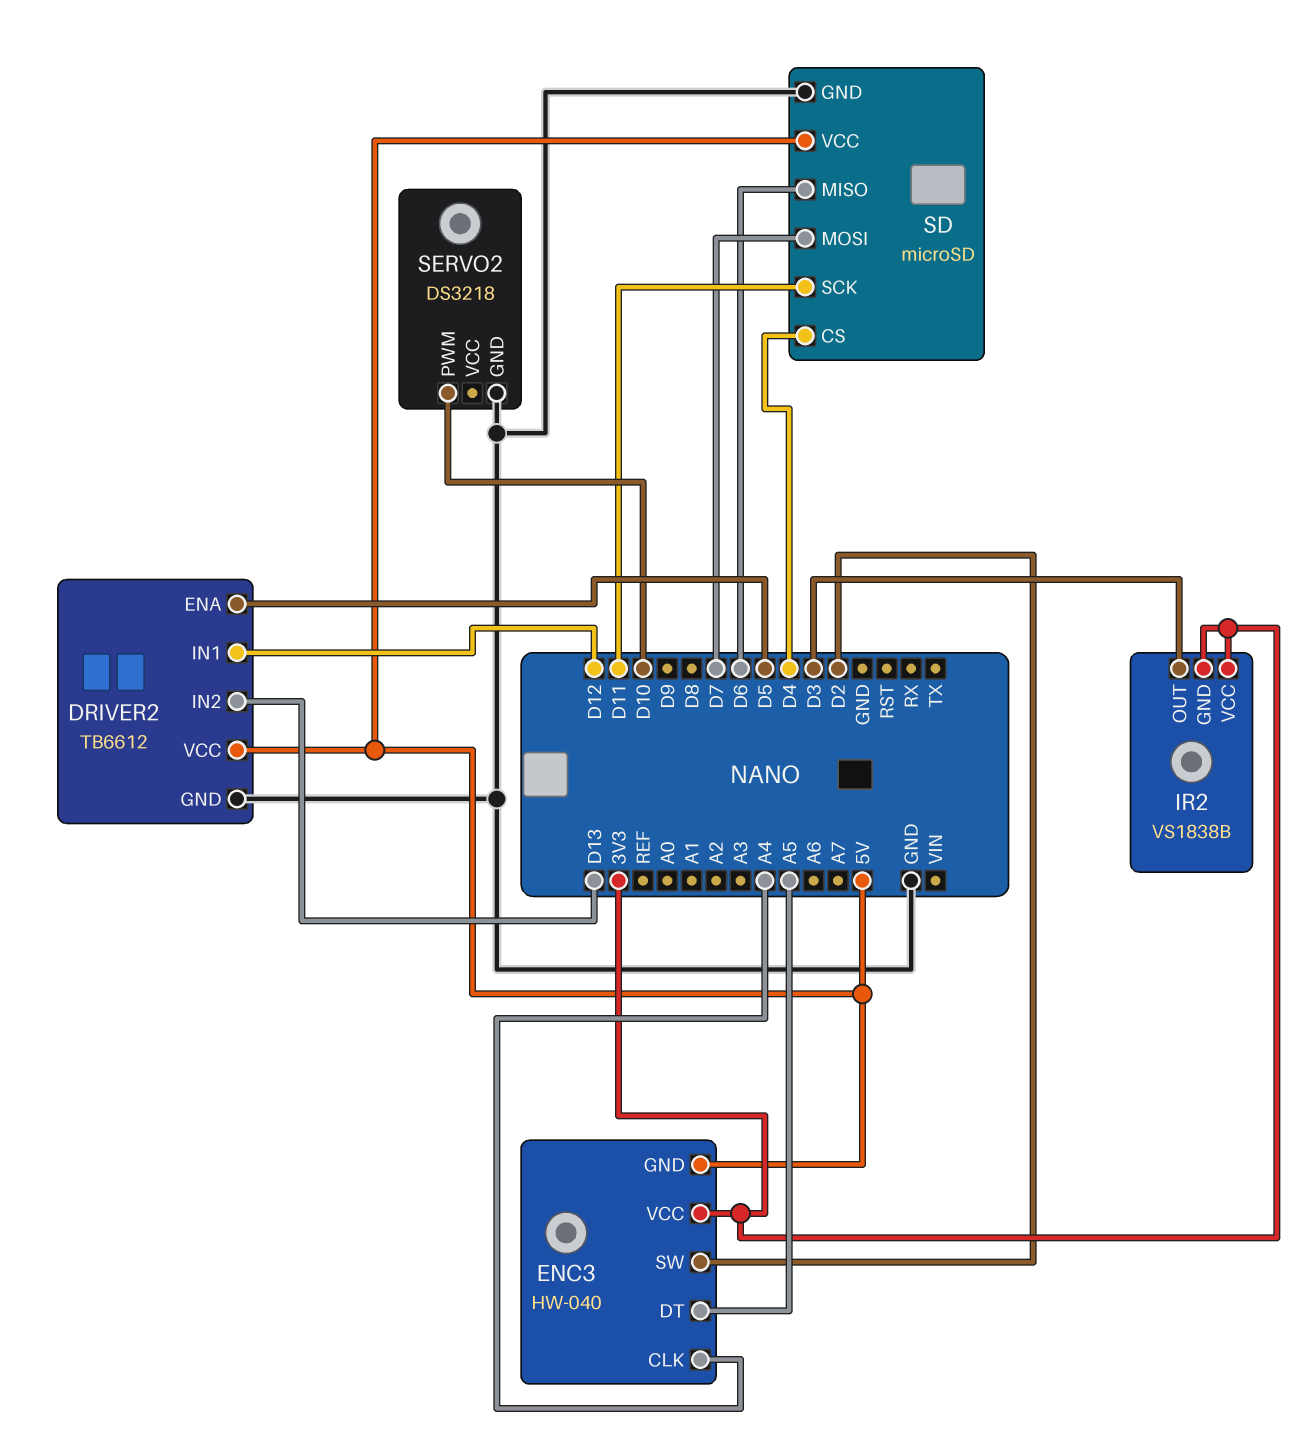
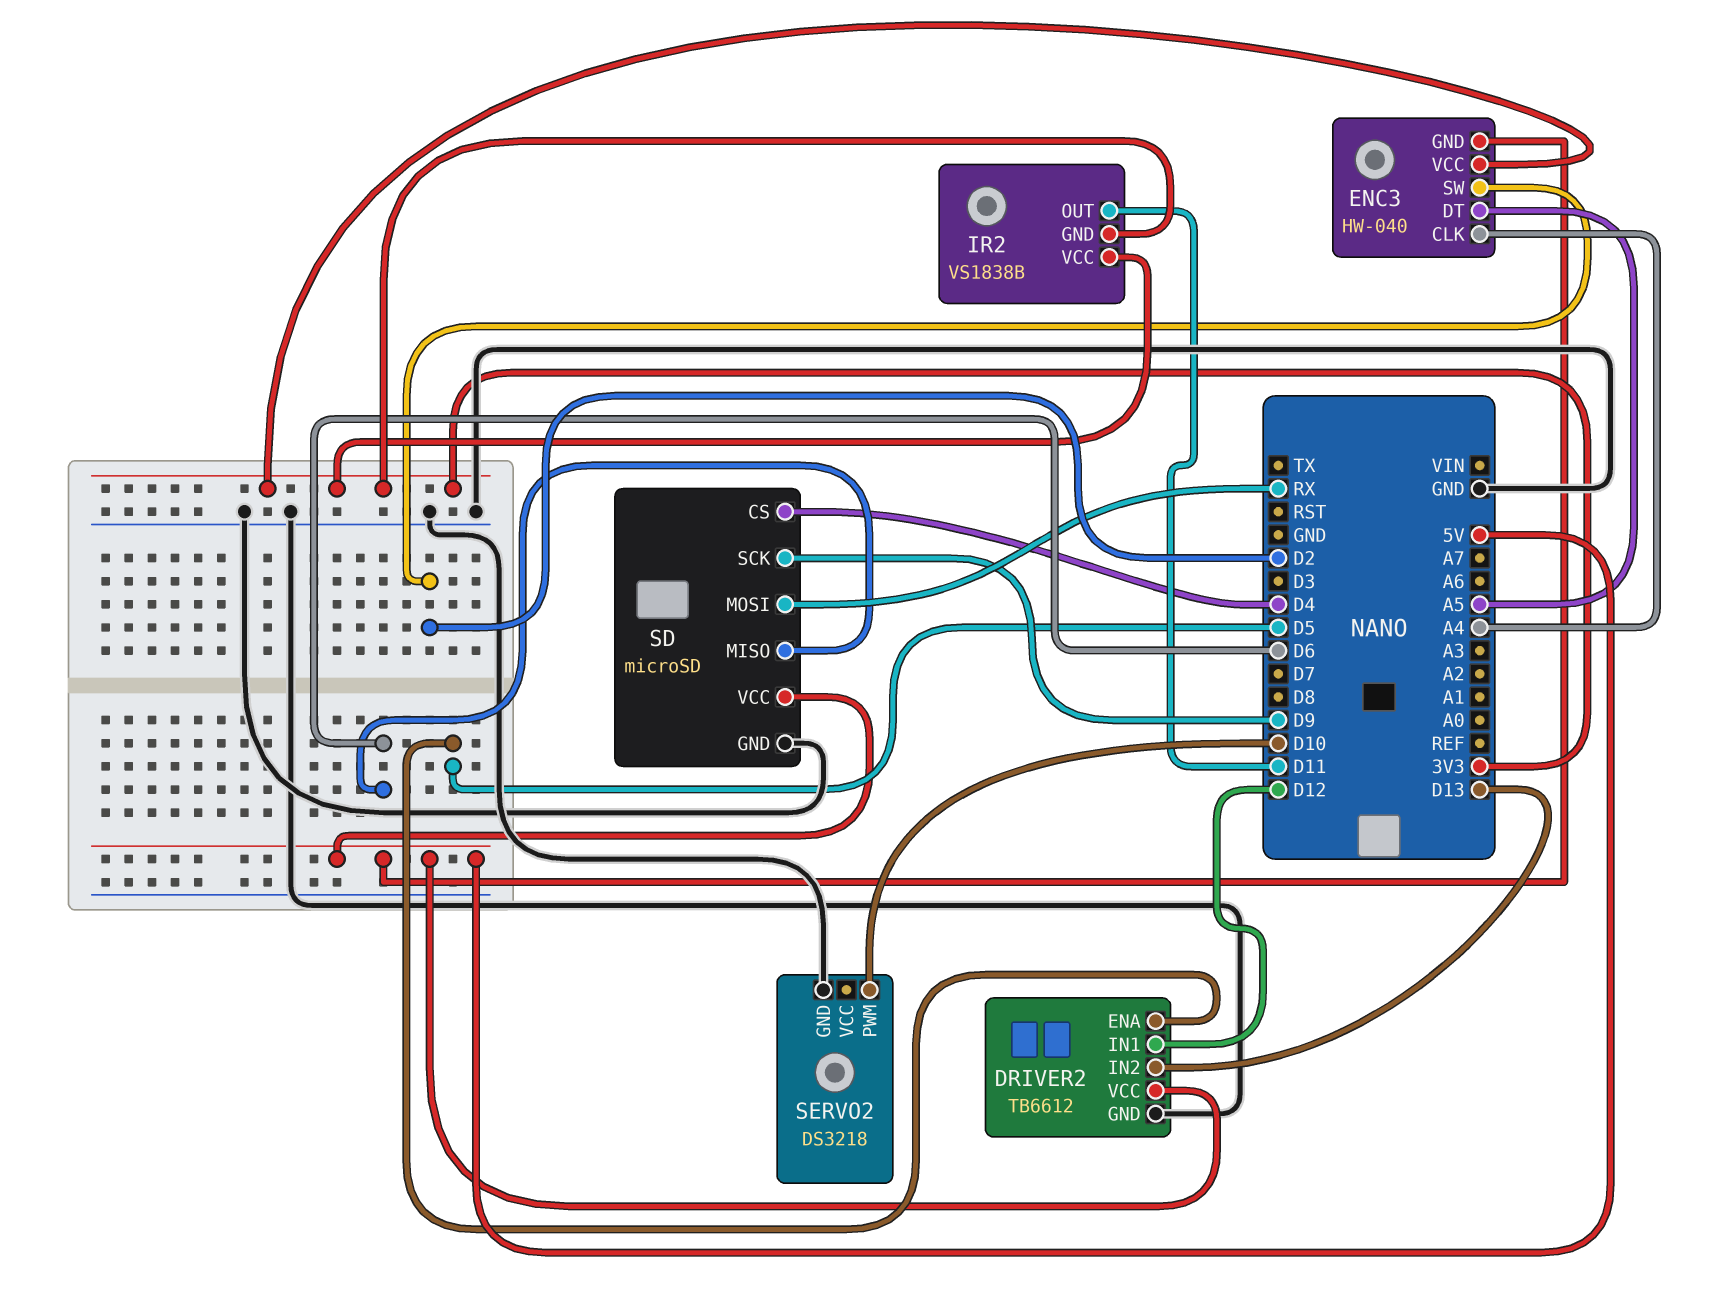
IR2 pin OUT: D3 -> D11
SD pin MOSI: D7 -> RX
SD pin SCK: D11 -> D9

